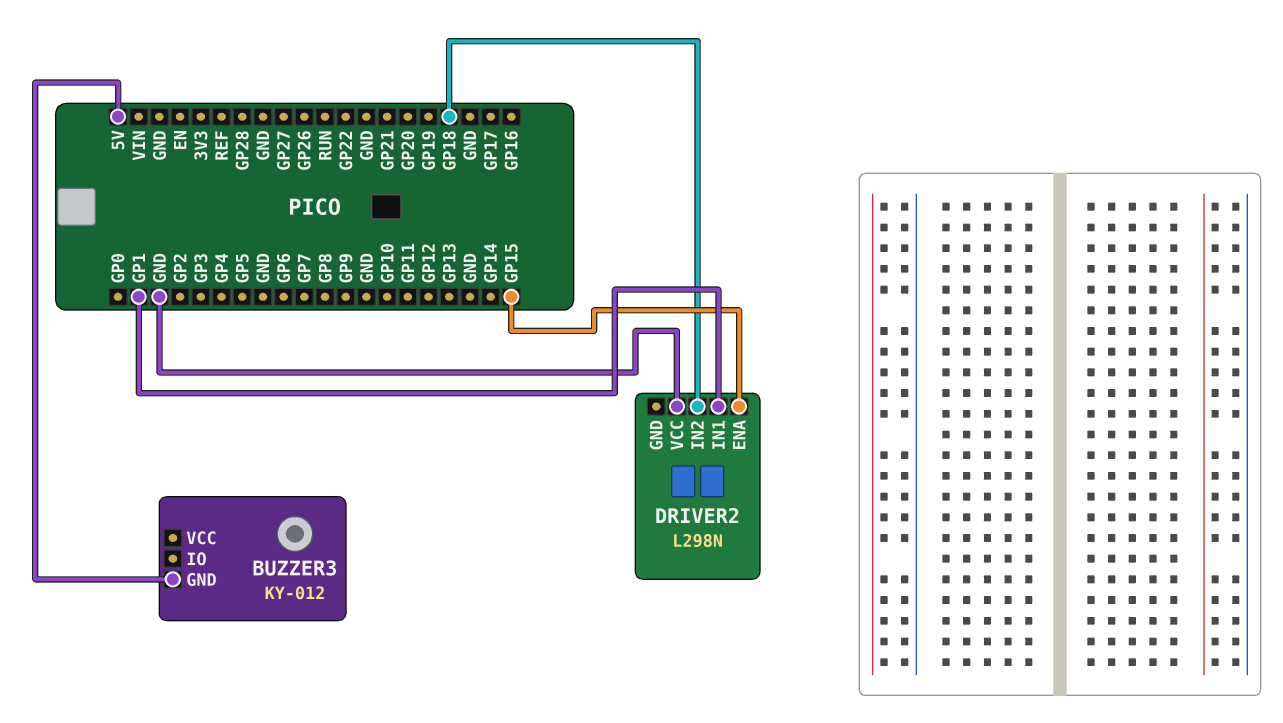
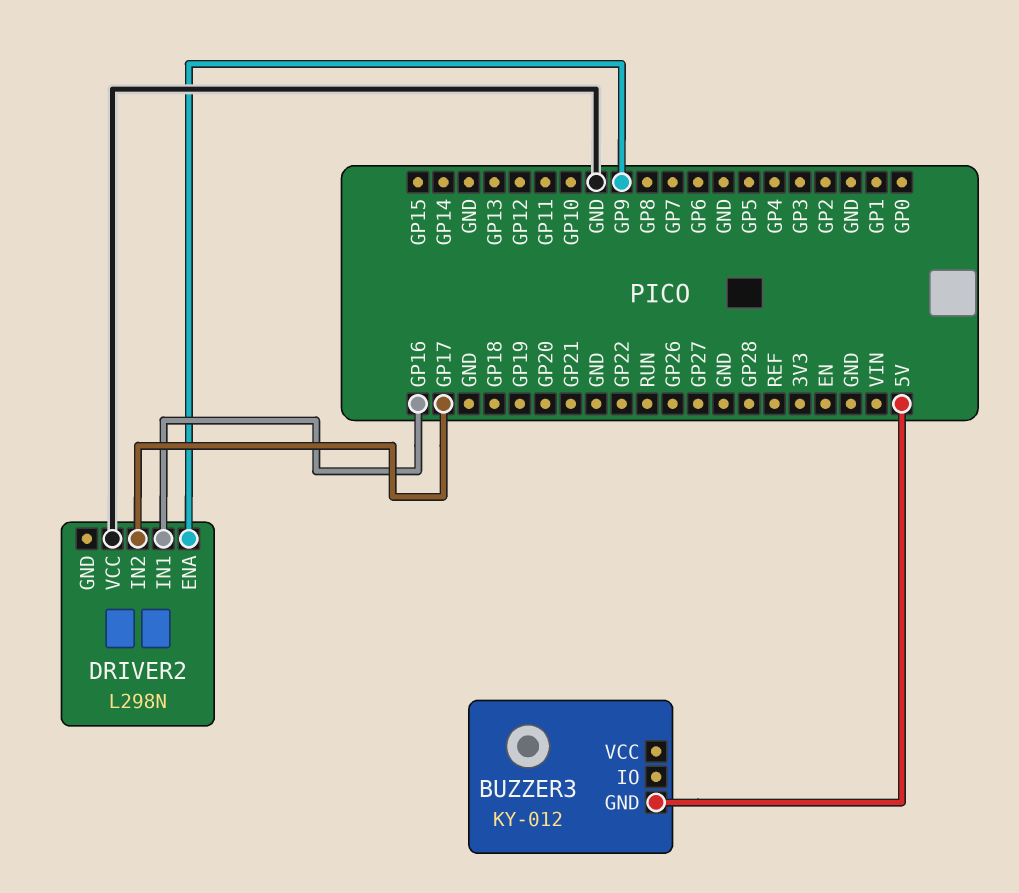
DRIVER2 pin ENA: GP15 -> GP9
DRIVER2 pin IN1: GP1 -> GP16
DRIVER2 pin IN2: GP18 -> GP17

